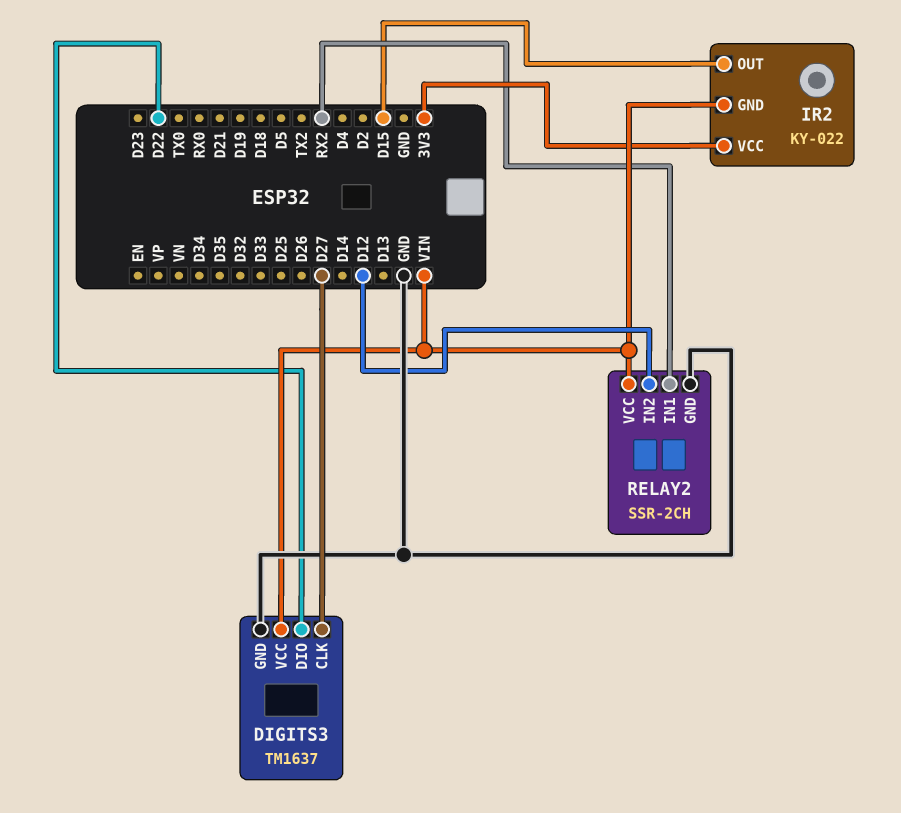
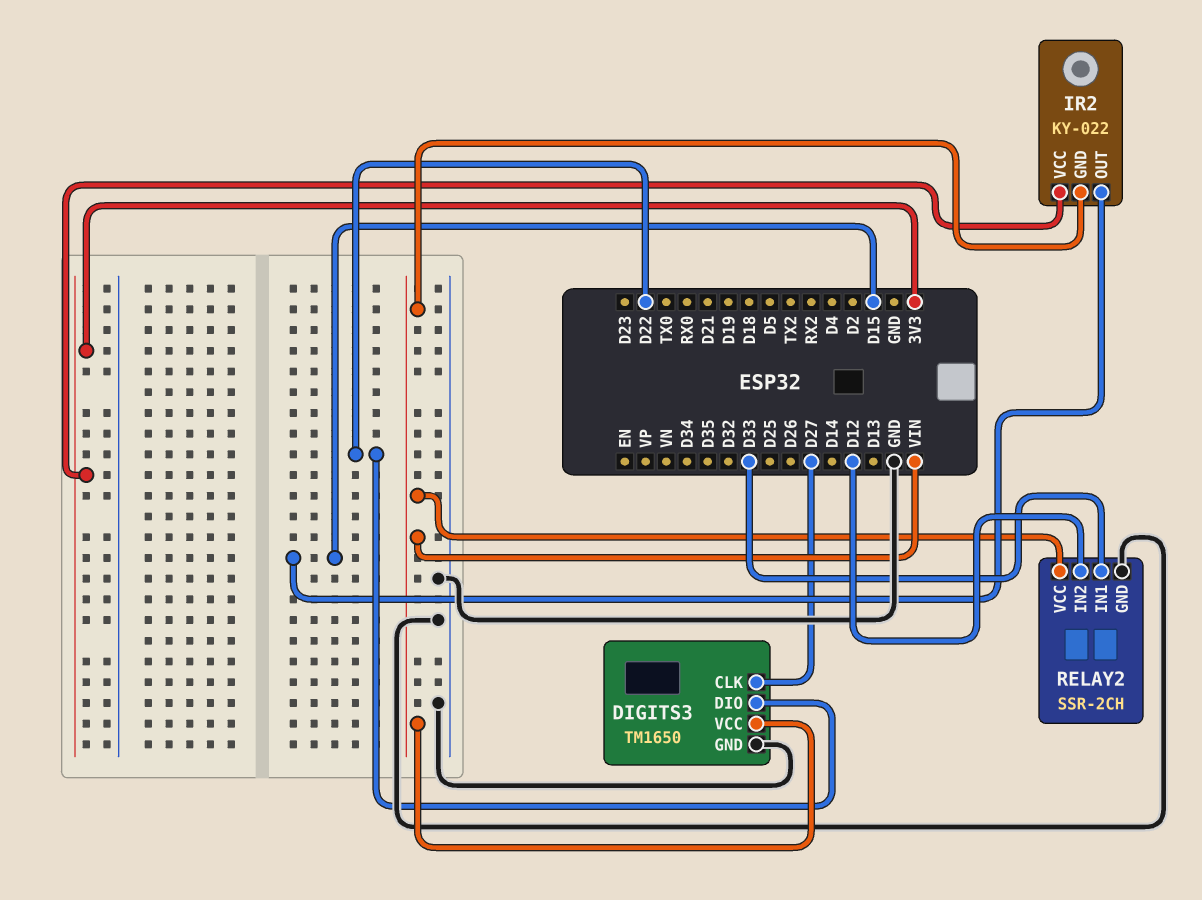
DIGITS3: TM1637 -> TM1650
RELAY2 pin IN1: RX2 -> D33

